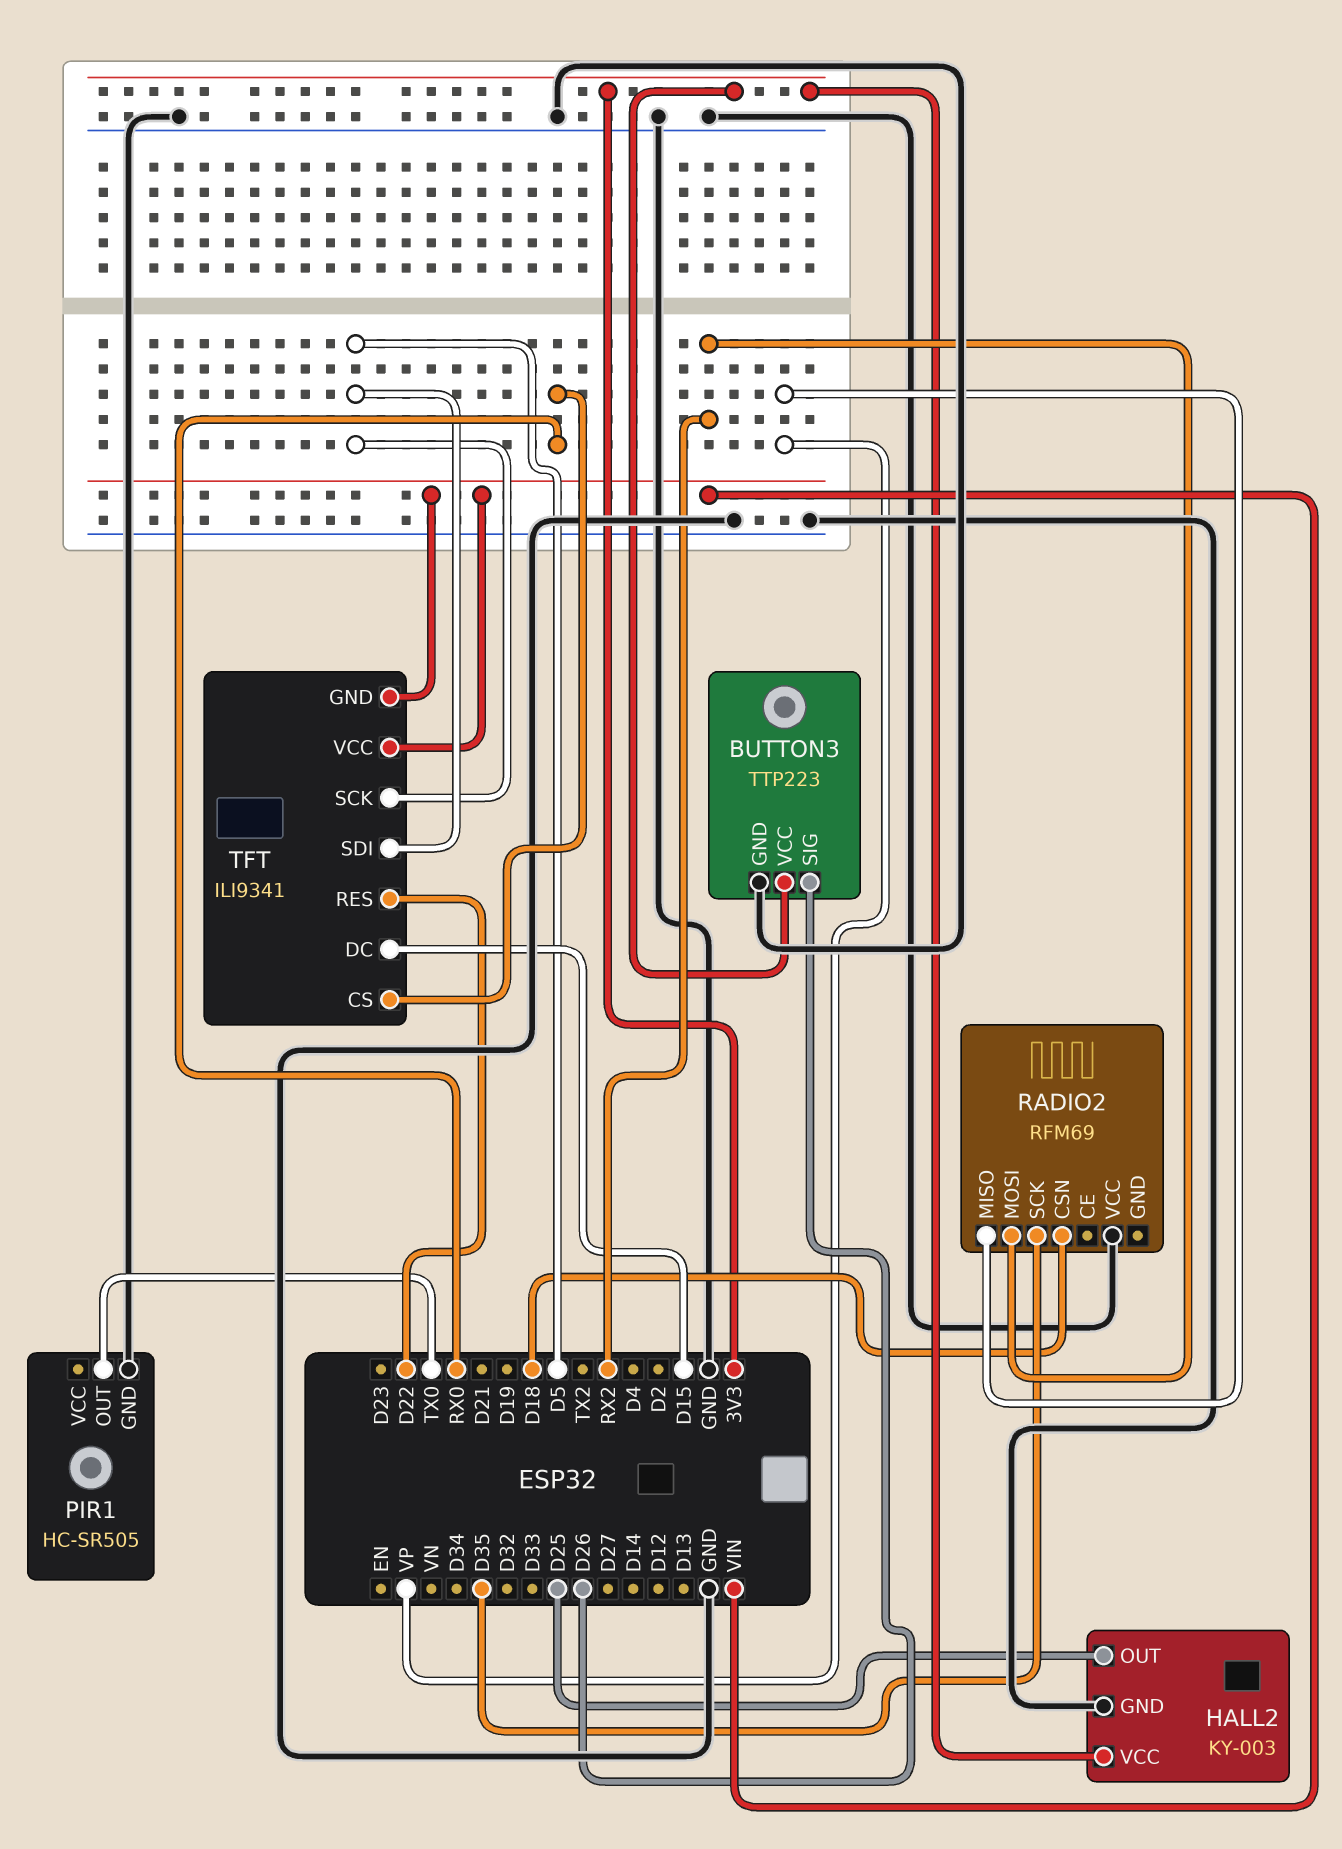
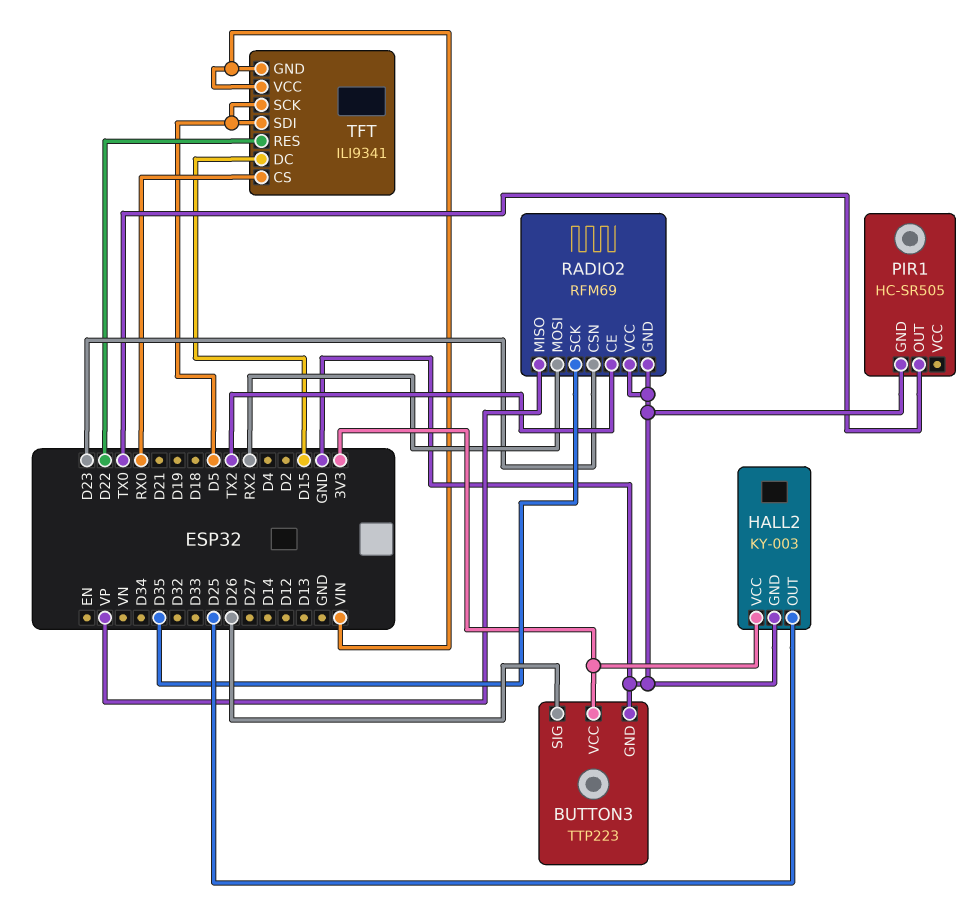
RADIO2 pin CE: none -> TX2
RADIO2 pin CSN: D18 -> D23
RADIO2 pin GND: none -> GND

